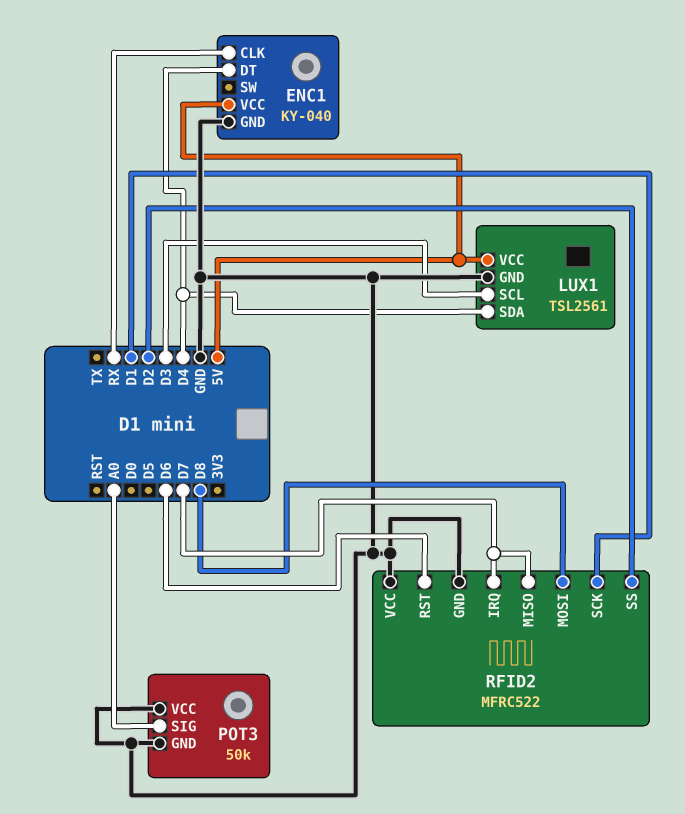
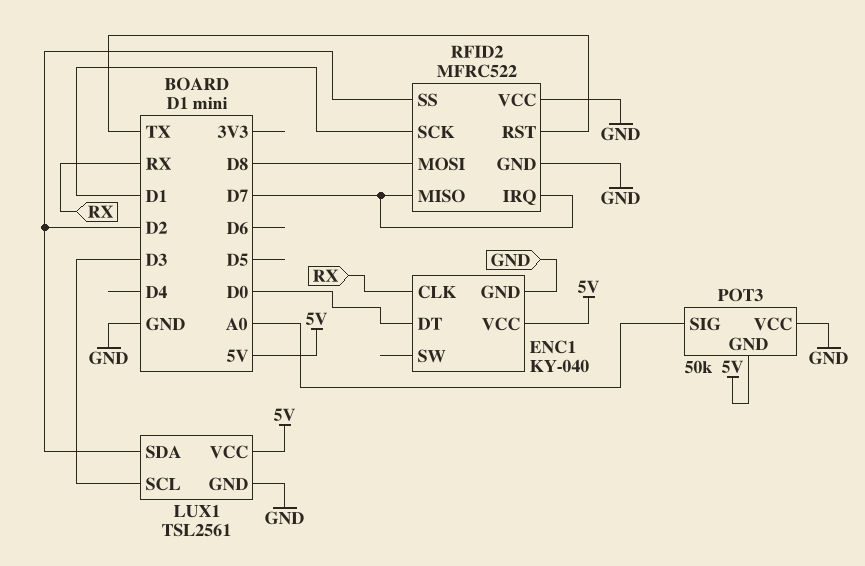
ENC1 pin DT: D4 -> D0
LUX1 pin SDA: D4 -> D2
POT3 pin GND: GND -> 5V
RFID2 pin RST: D6 -> TX

